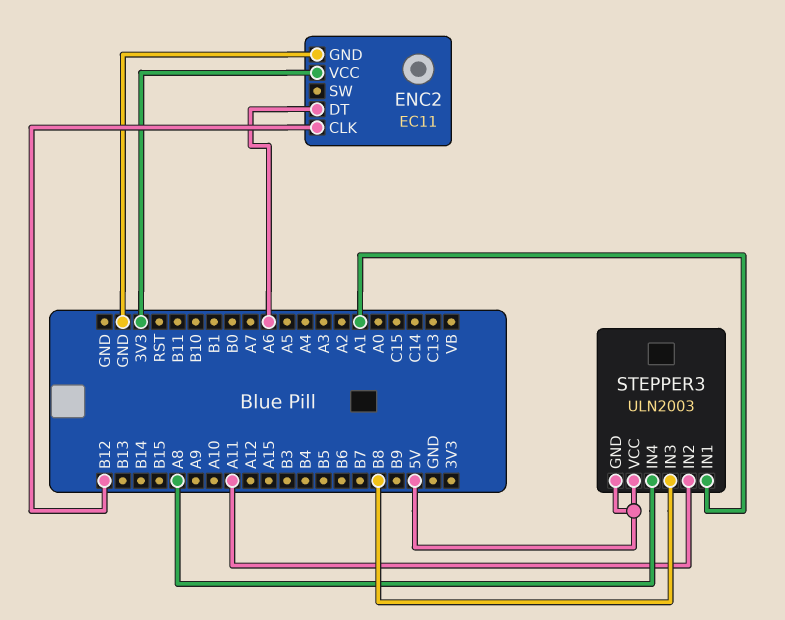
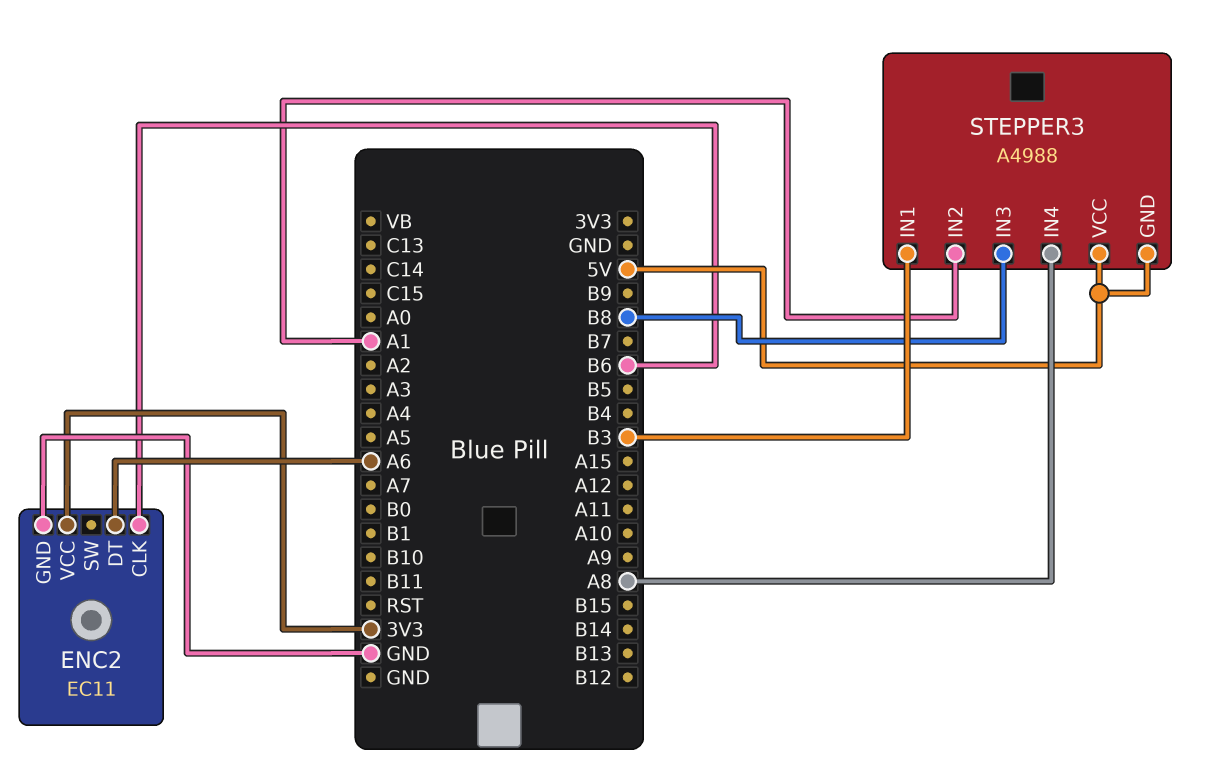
ENC2 pin CLK: B12 -> B6
STEPPER3: ULN2003 -> A4988
STEPPER3 pin IN1: A1 -> B3
STEPPER3 pin IN2: A11 -> A1

